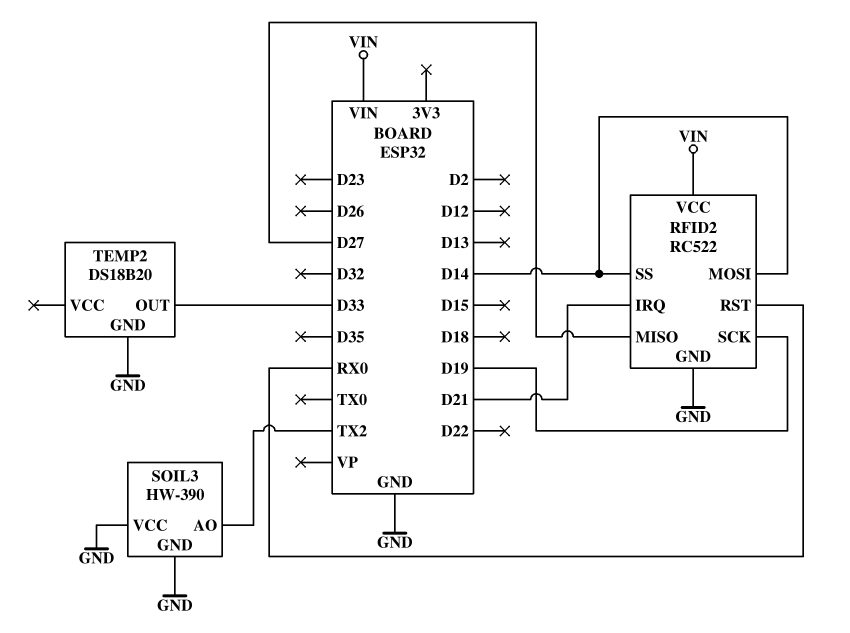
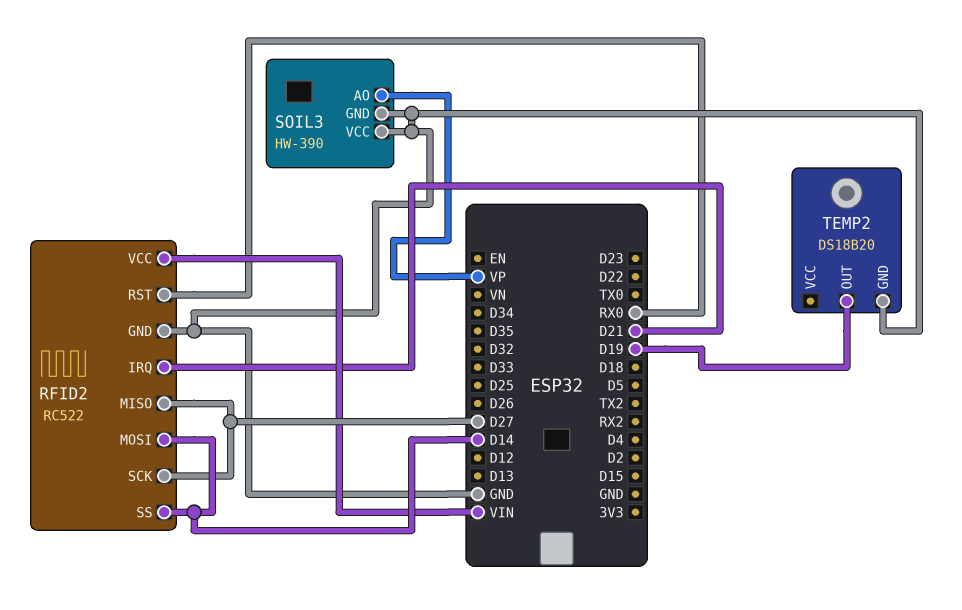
RFID2 pin SCK: D19 -> D27
SOIL3 pin AO: TX2 -> VP
TEMP2 pin OUT: D33 -> D19

